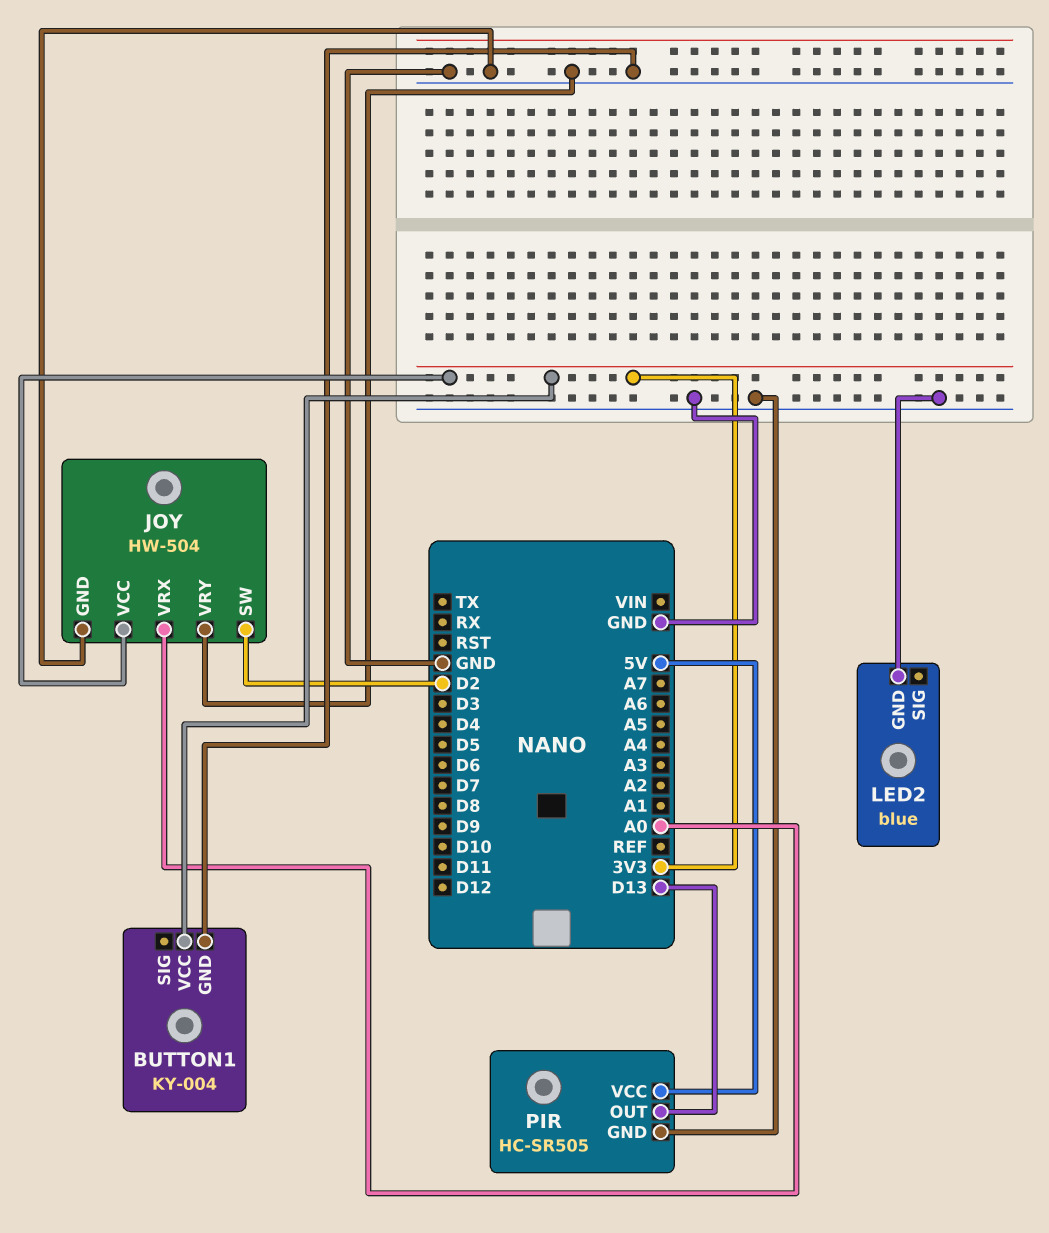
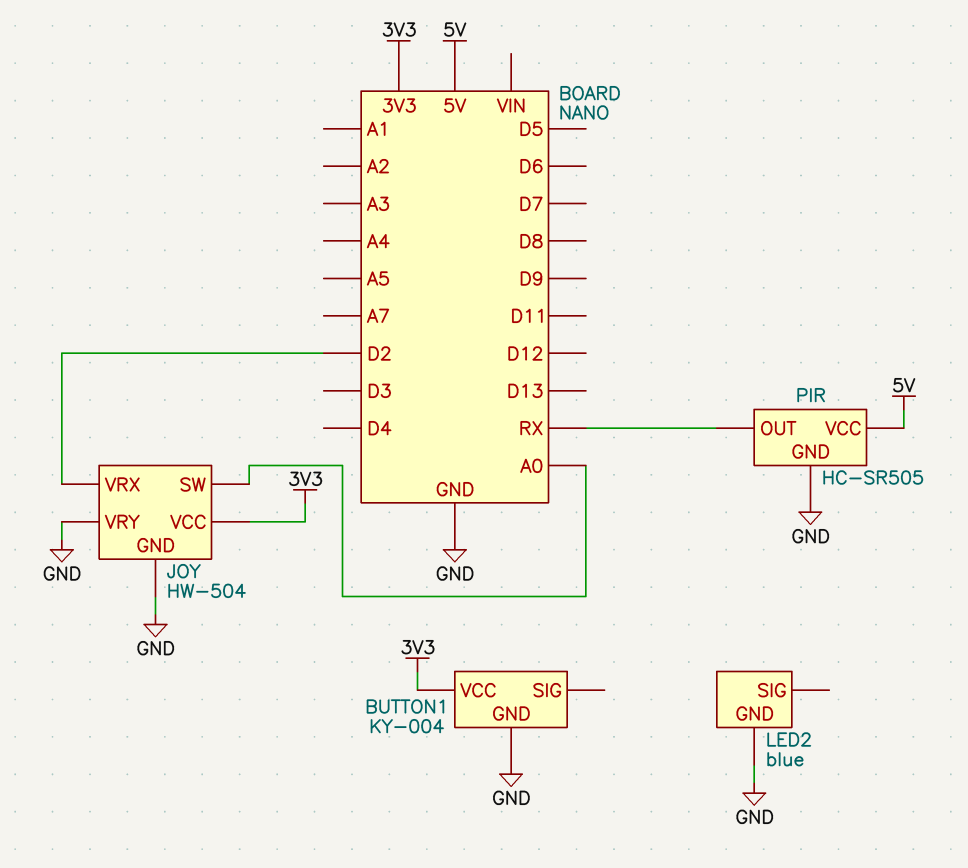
JOY pin SW: D2 -> A0
JOY pin VRX: A0 -> D2
PIR pin OUT: D13 -> RX

